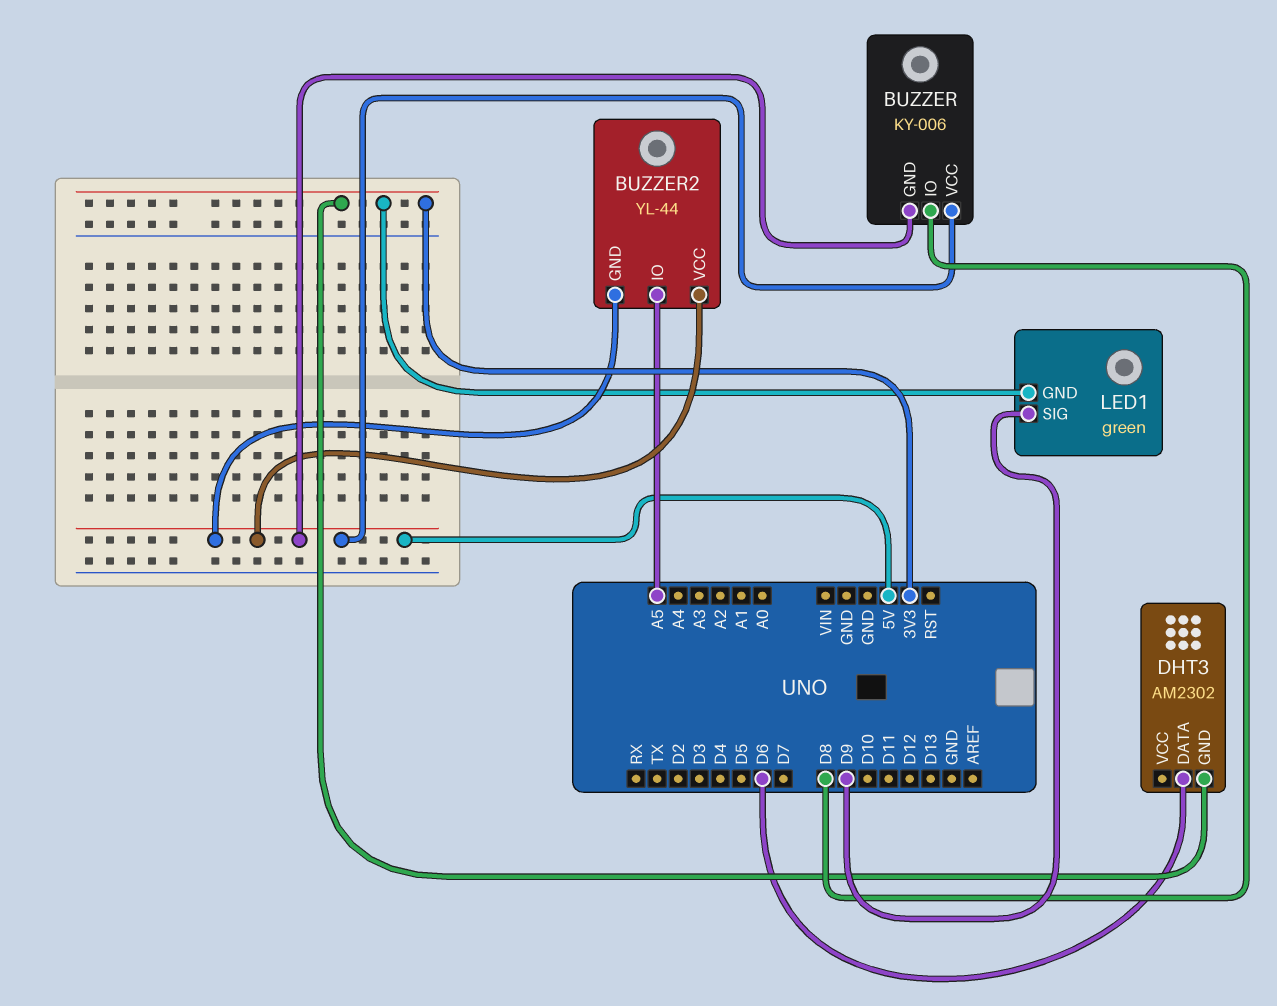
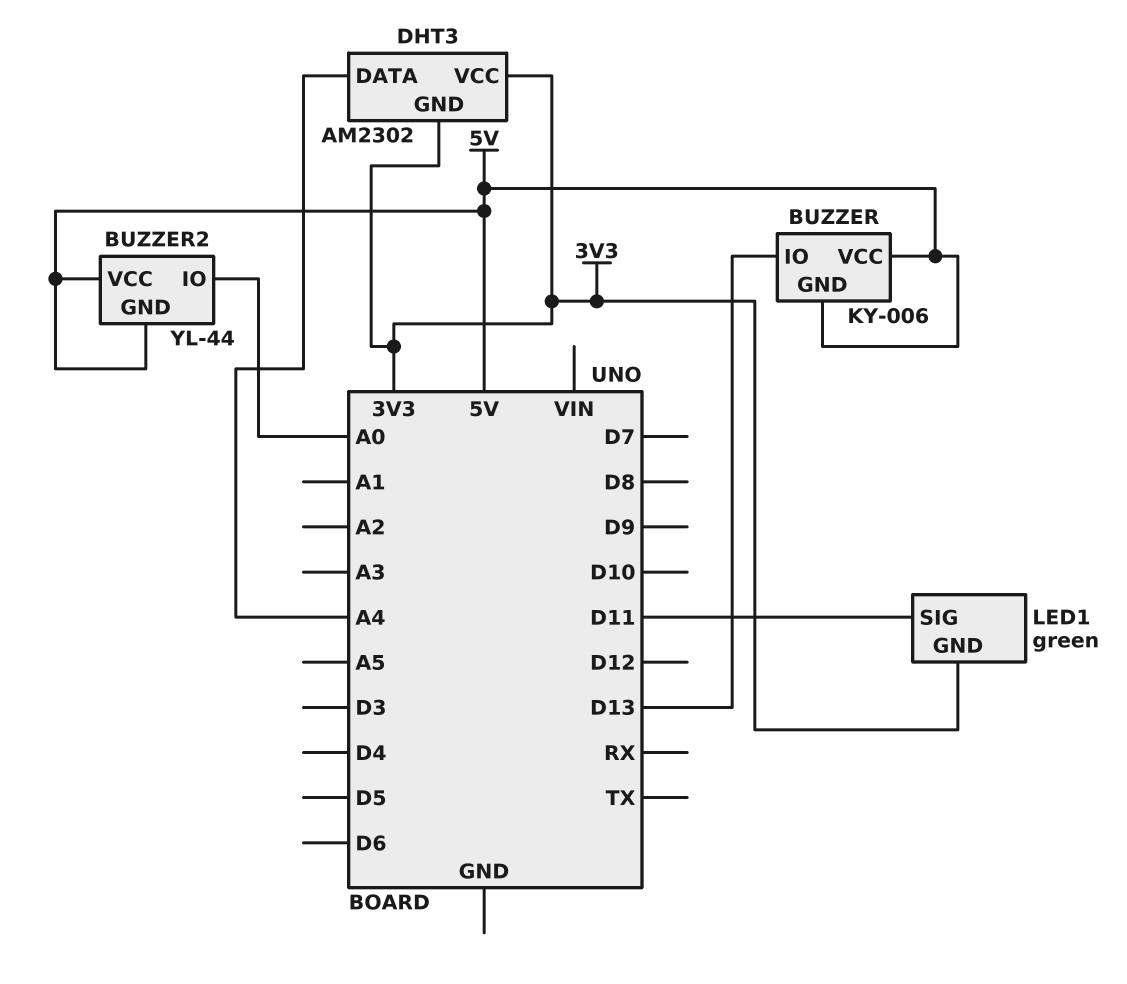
BUZZER pin IO: D8 -> D13
BUZZER2 pin IO: A5 -> A0
DHT3 pin DATA: D6 -> A4
DHT3 pin VCC: none -> 3V3
LED1 pin SIG: D9 -> D11

